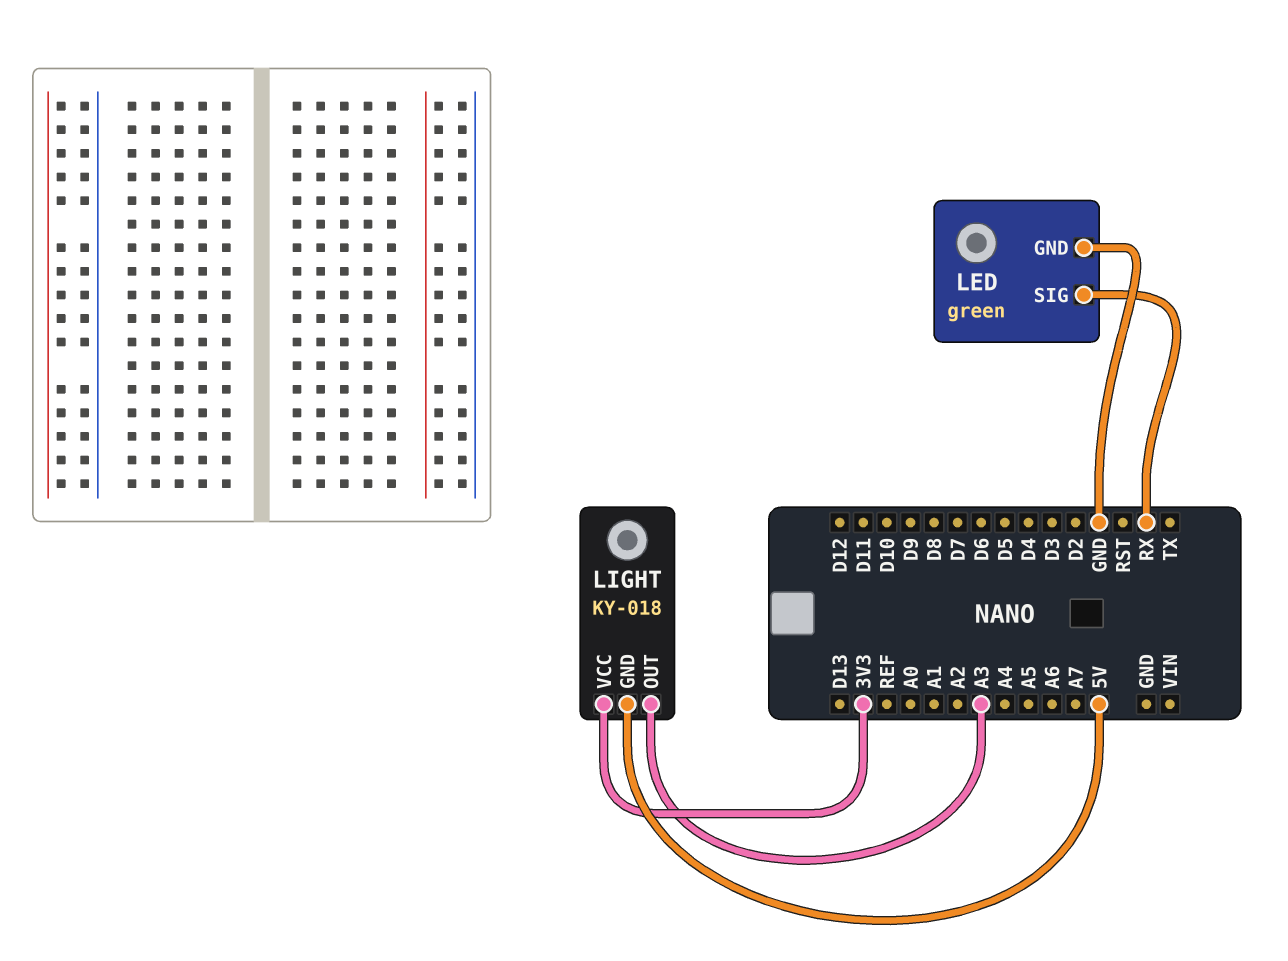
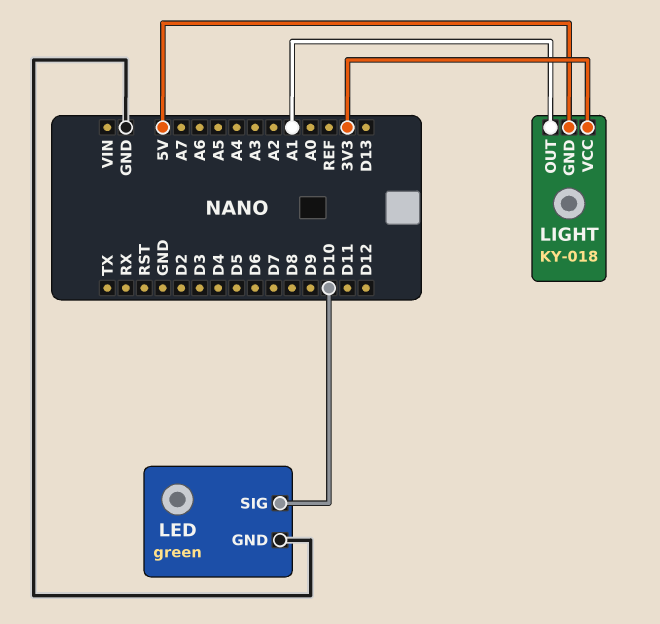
LED pin SIG: RX -> D10
LIGHT pin OUT: A3 -> A1

